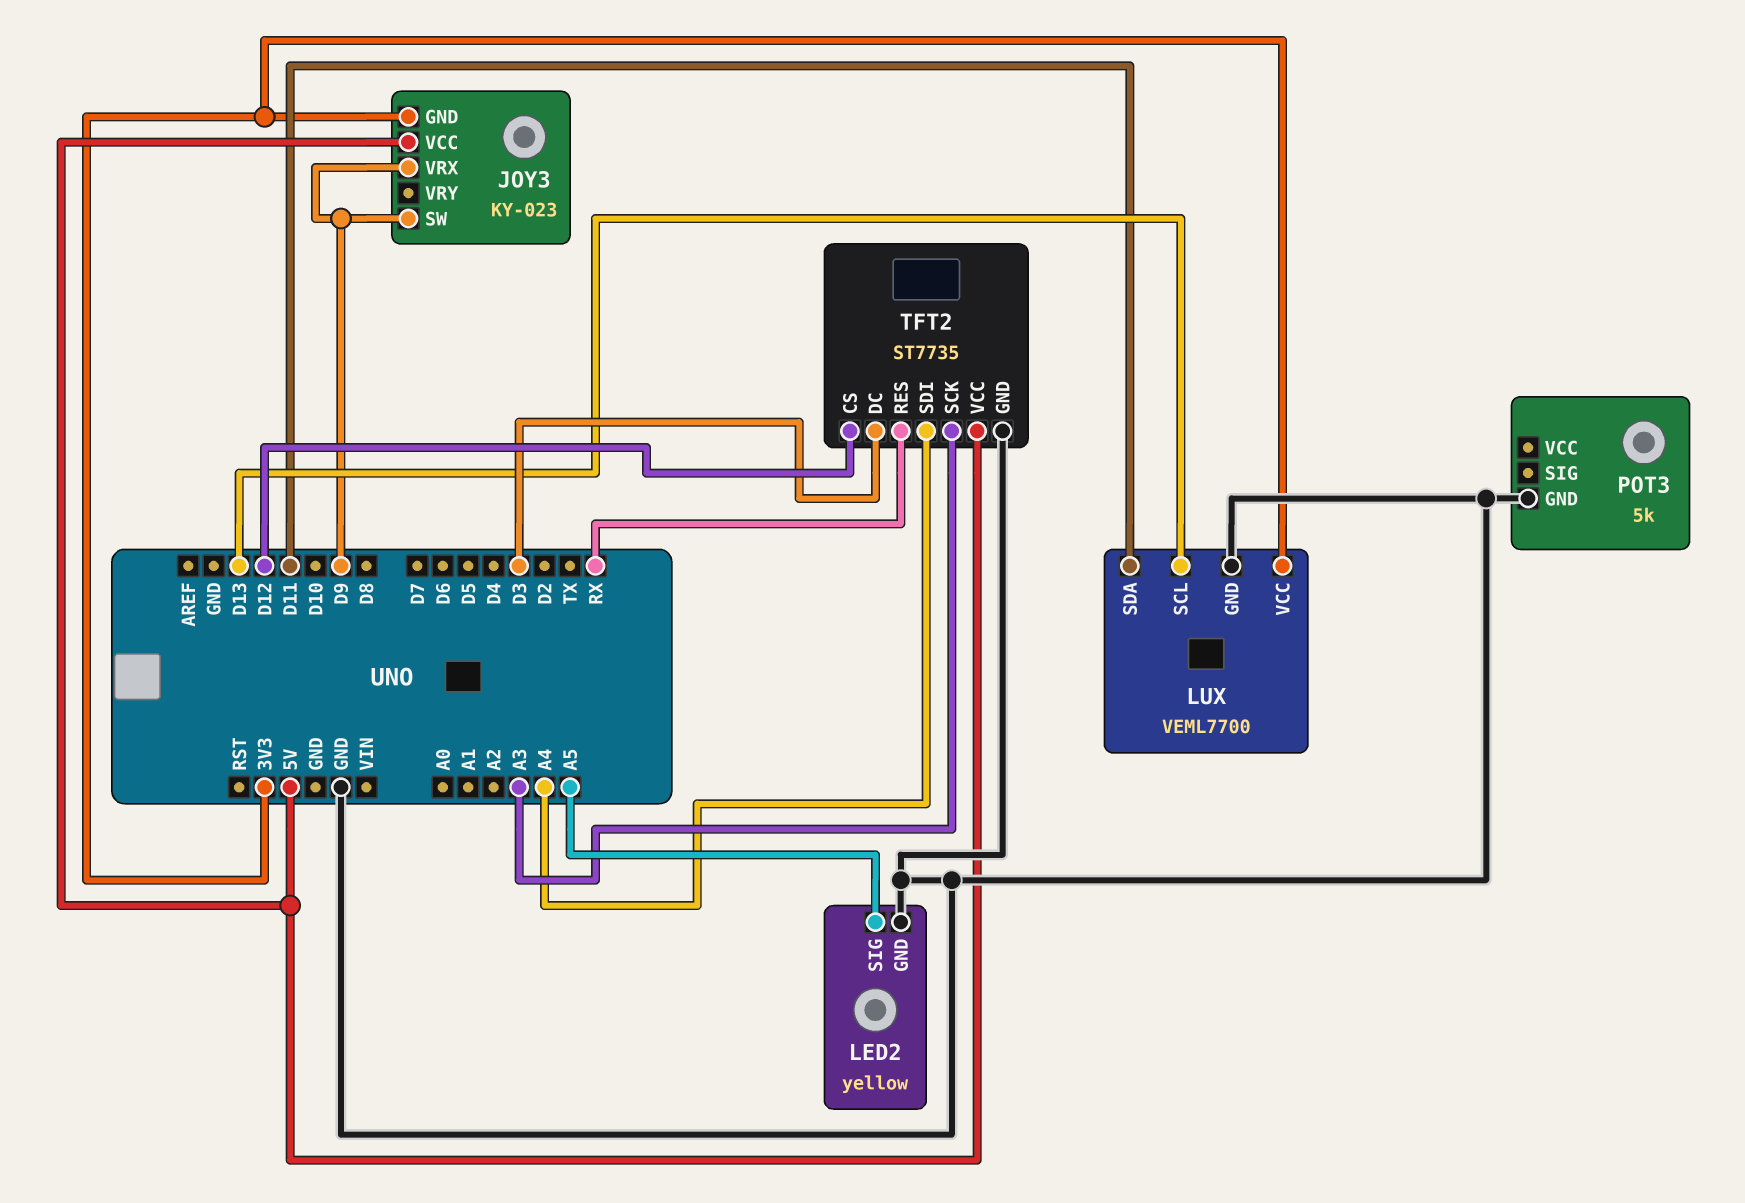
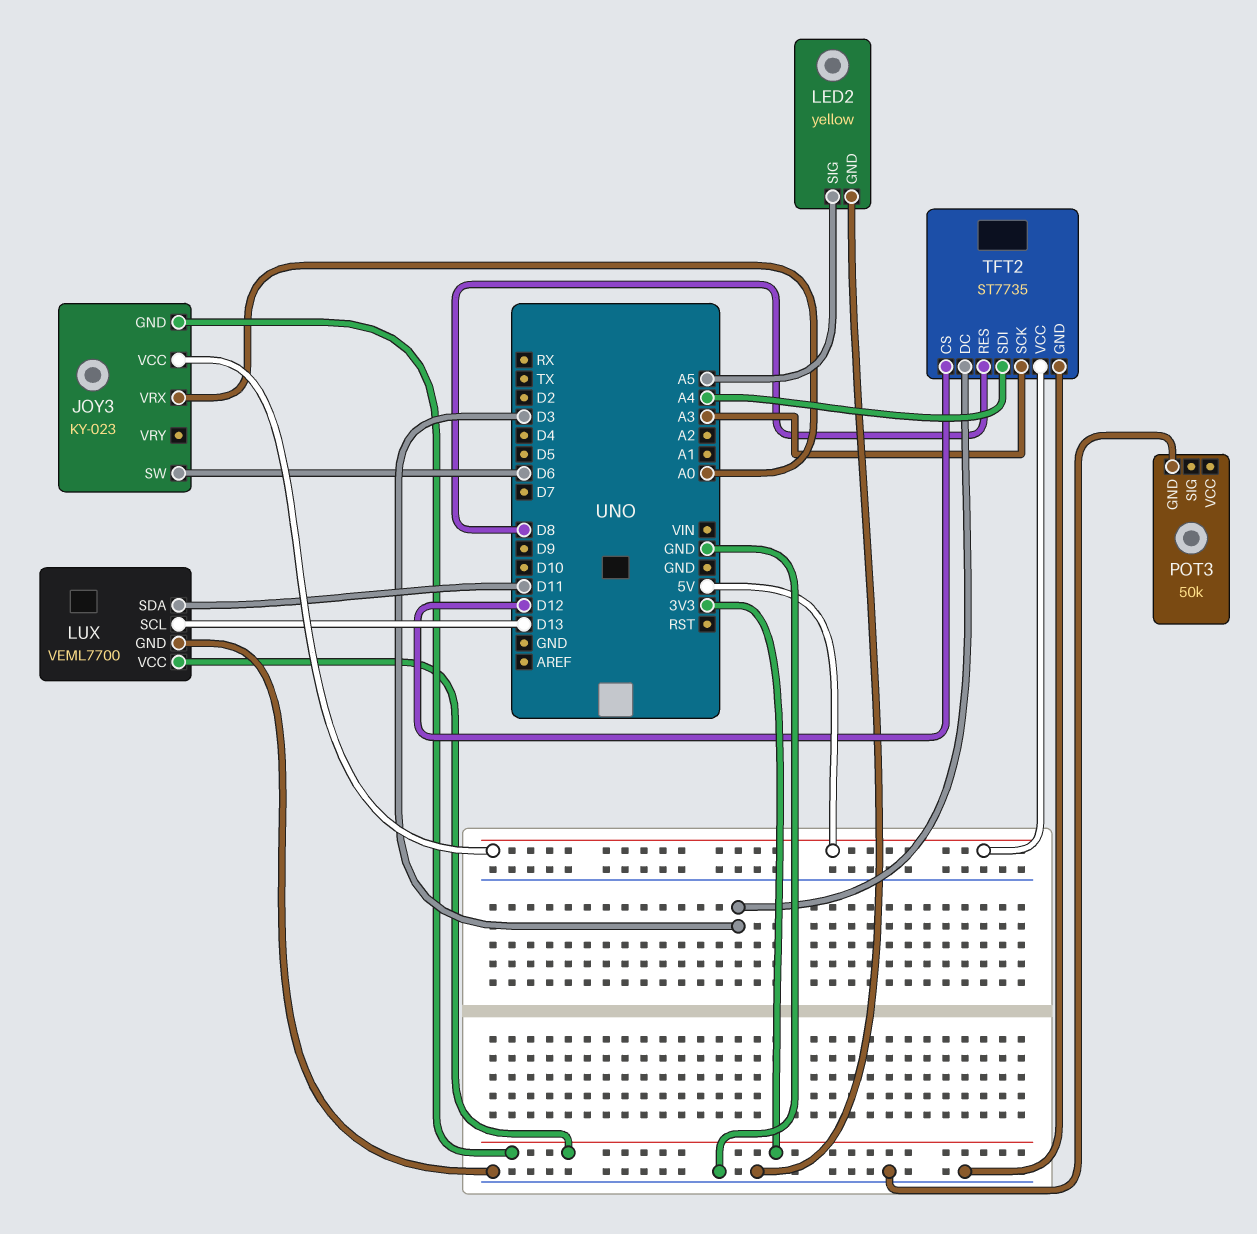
JOY3 pin SW: D9 -> D6
JOY3 pin VRX: D9 -> A0
POT3: 5k -> 50k
TFT2 pin RES: RX -> D8

